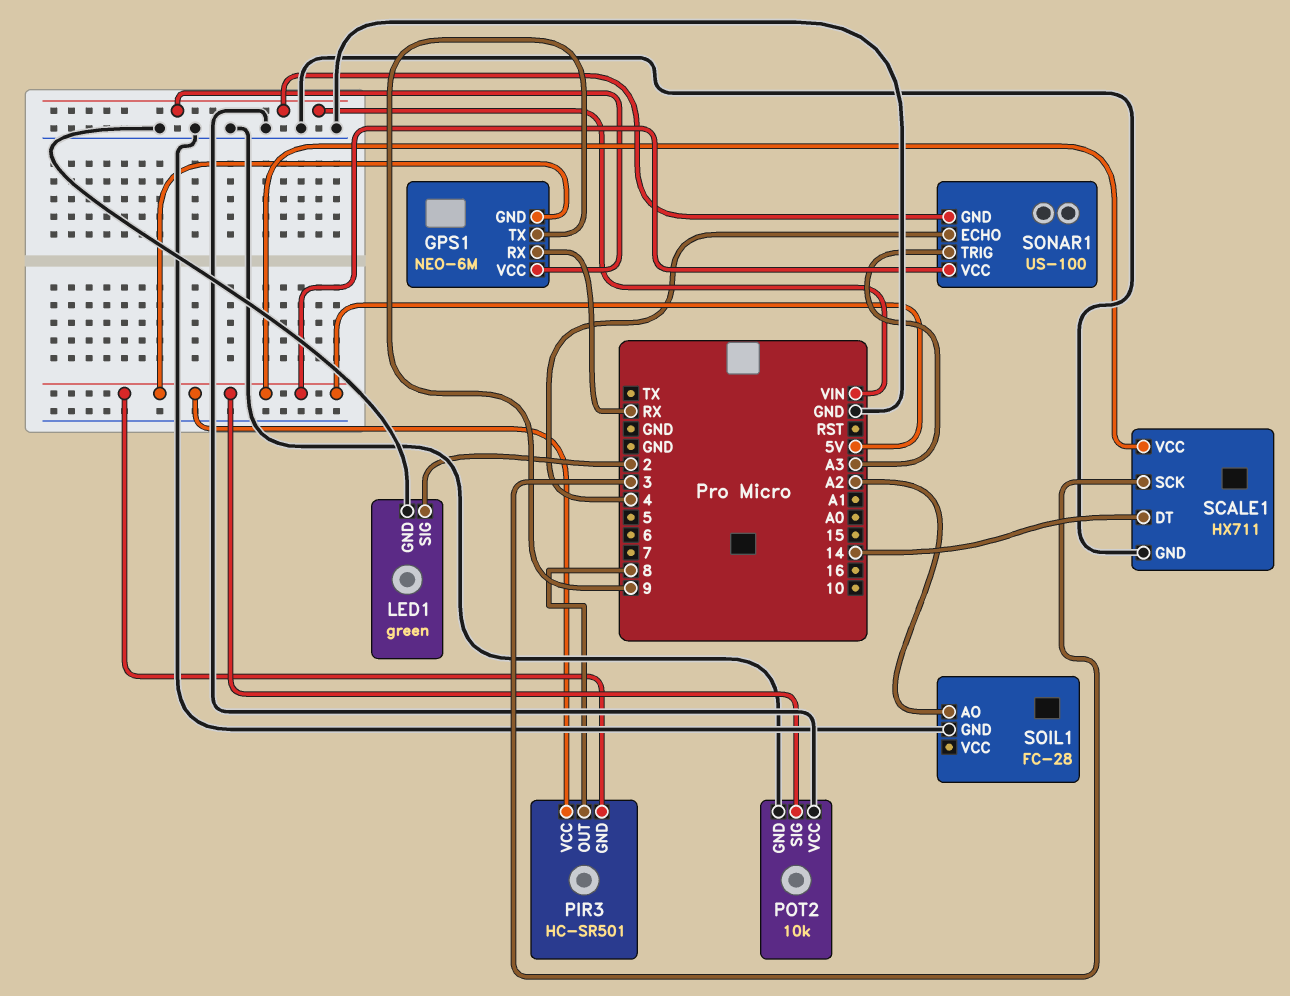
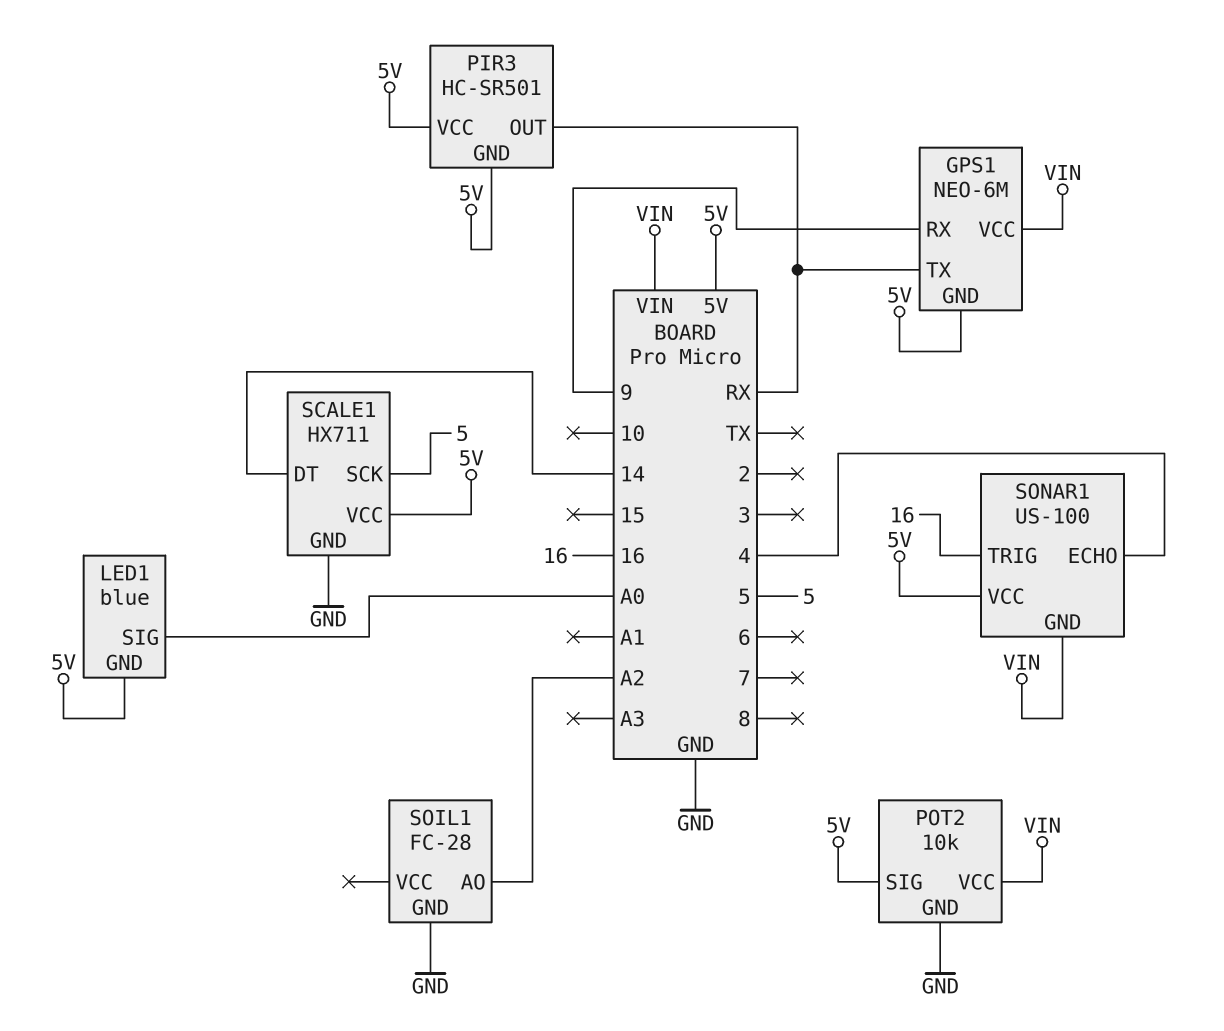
GPS1 pin RX: RX -> 9
GPS1 pin TX: 9 -> RX
LED1: green -> blue
LED1 pin GND: GND -> 5V
LED1 pin SIG: 2 -> A0
PIR3 pin OUT: 8 -> RX
POT2 pin VCC: GND -> VIN
SCALE1 pin SCK: 3 -> 5
SONAR1 pin TRIG: A3 -> 16

